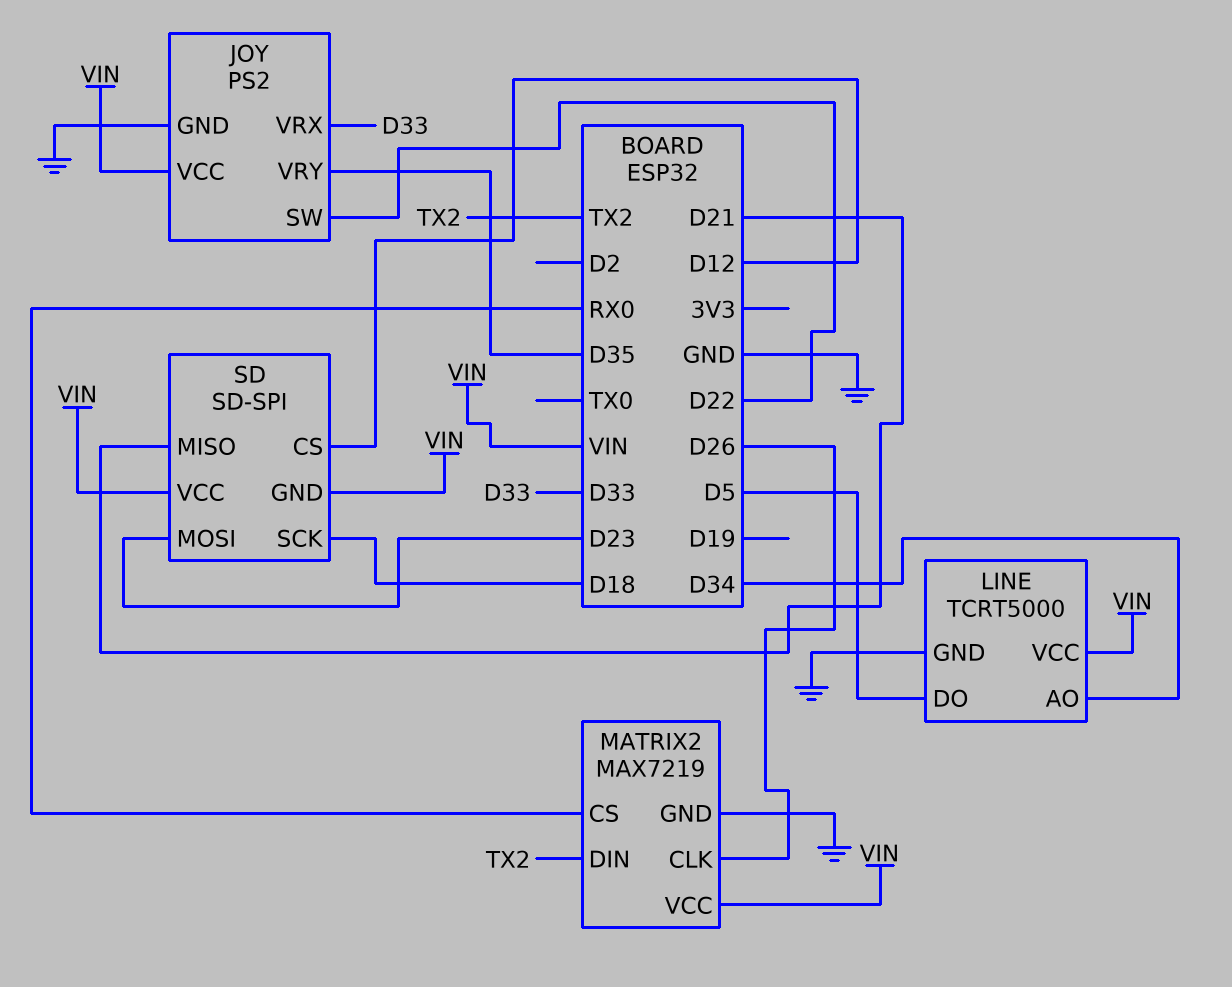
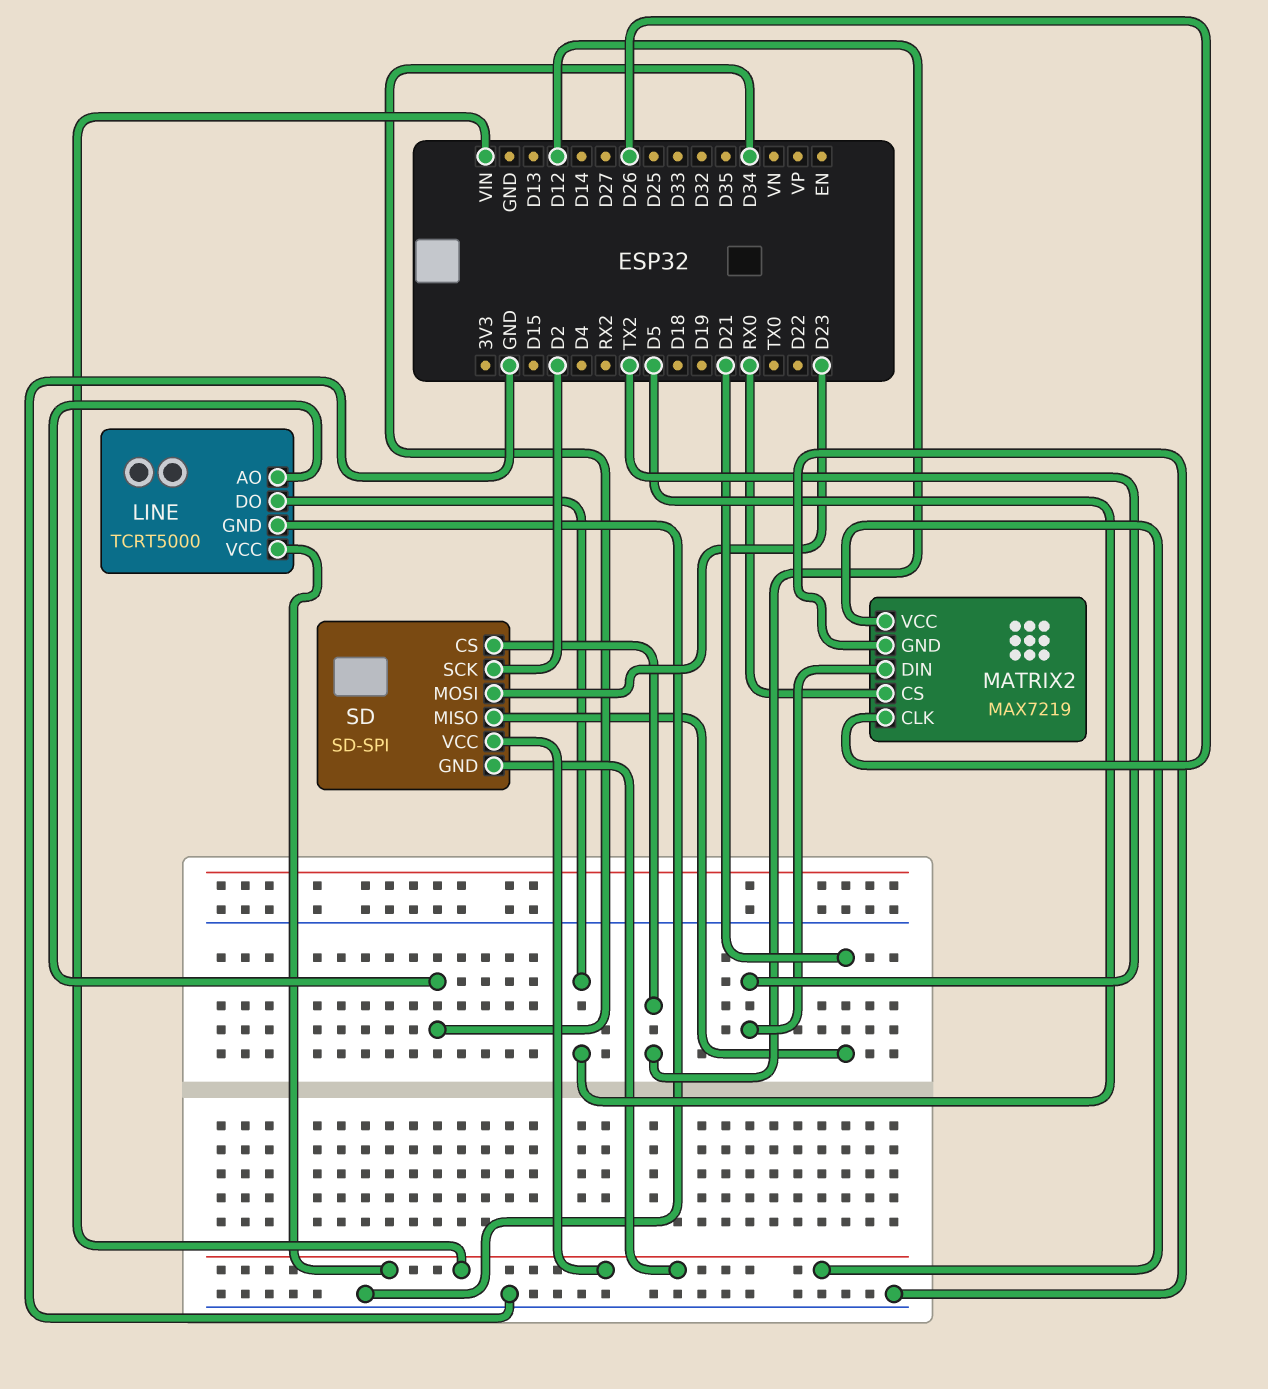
JOY: PS2 -> none
JOY pin GND: GND -> none
JOY pin SW: D22 -> none
JOY pin VCC: VIN -> none
JOY pin VRX: D33 -> none
JOY pin VRY: D35 -> none
SD pin SCK: D18 -> D2

